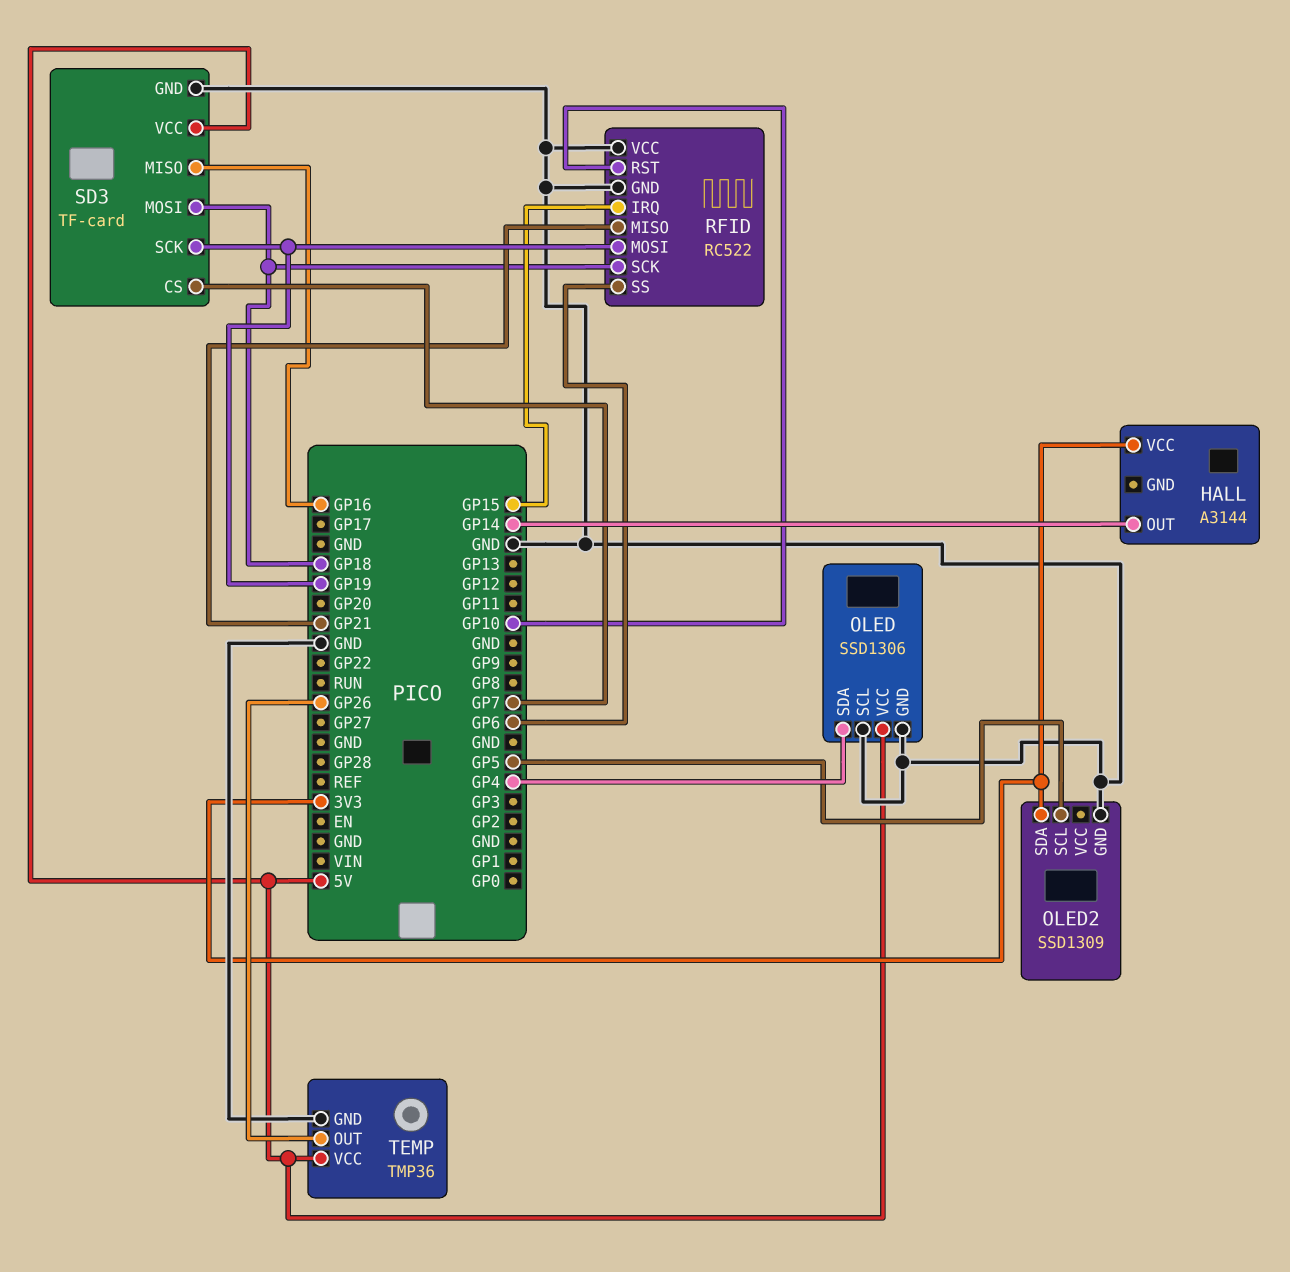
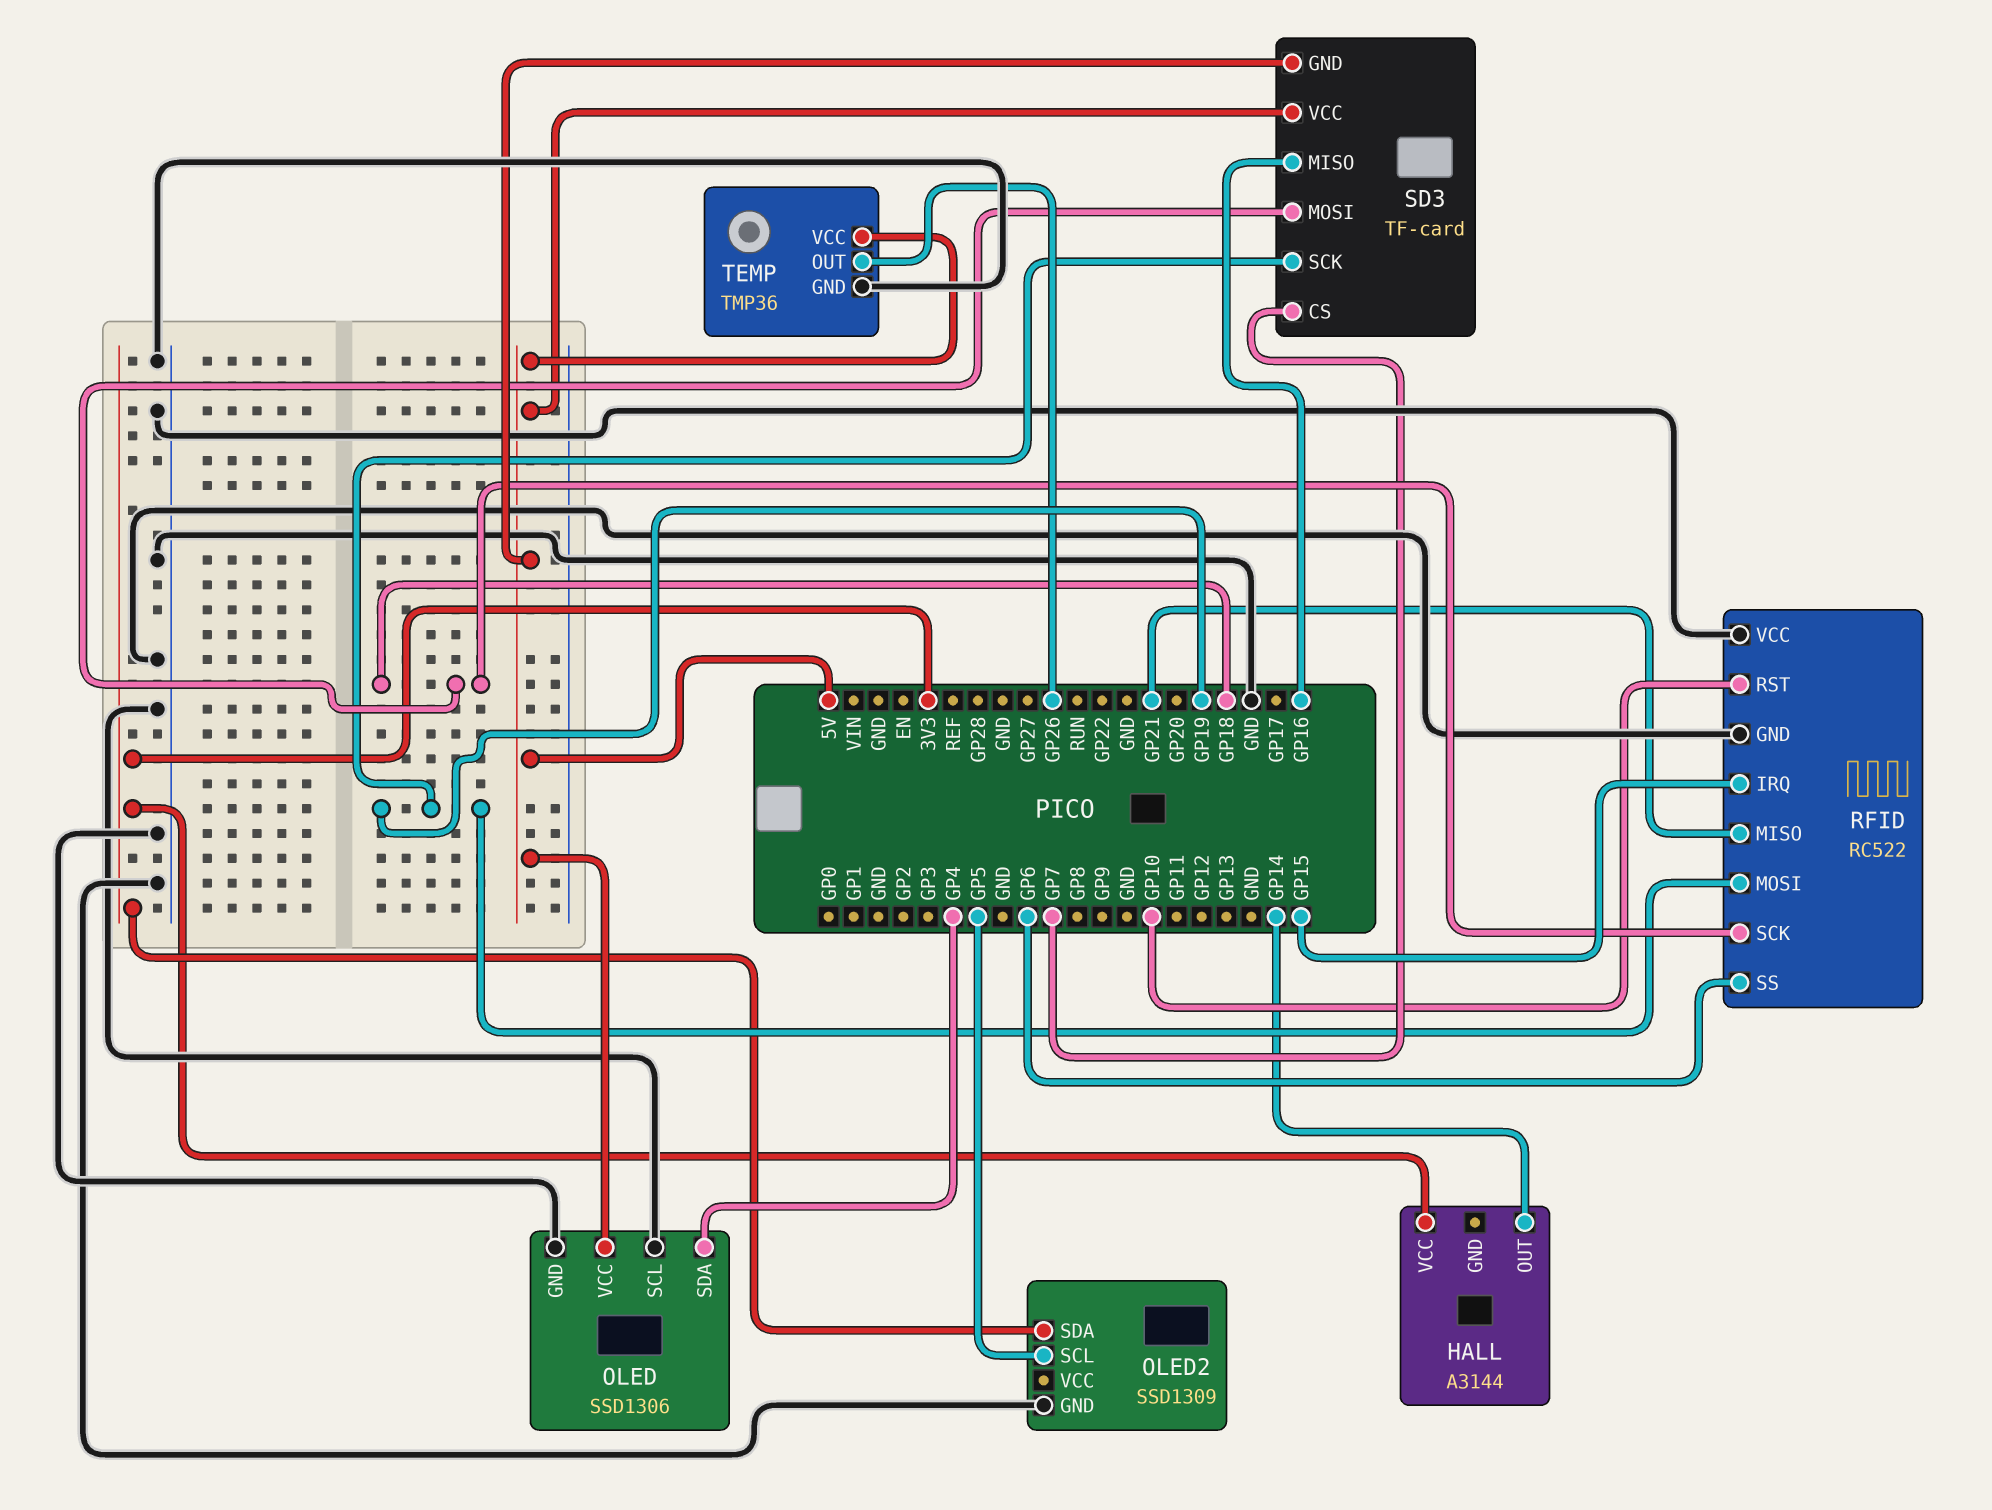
SD3 pin GND: GND -> 5V

